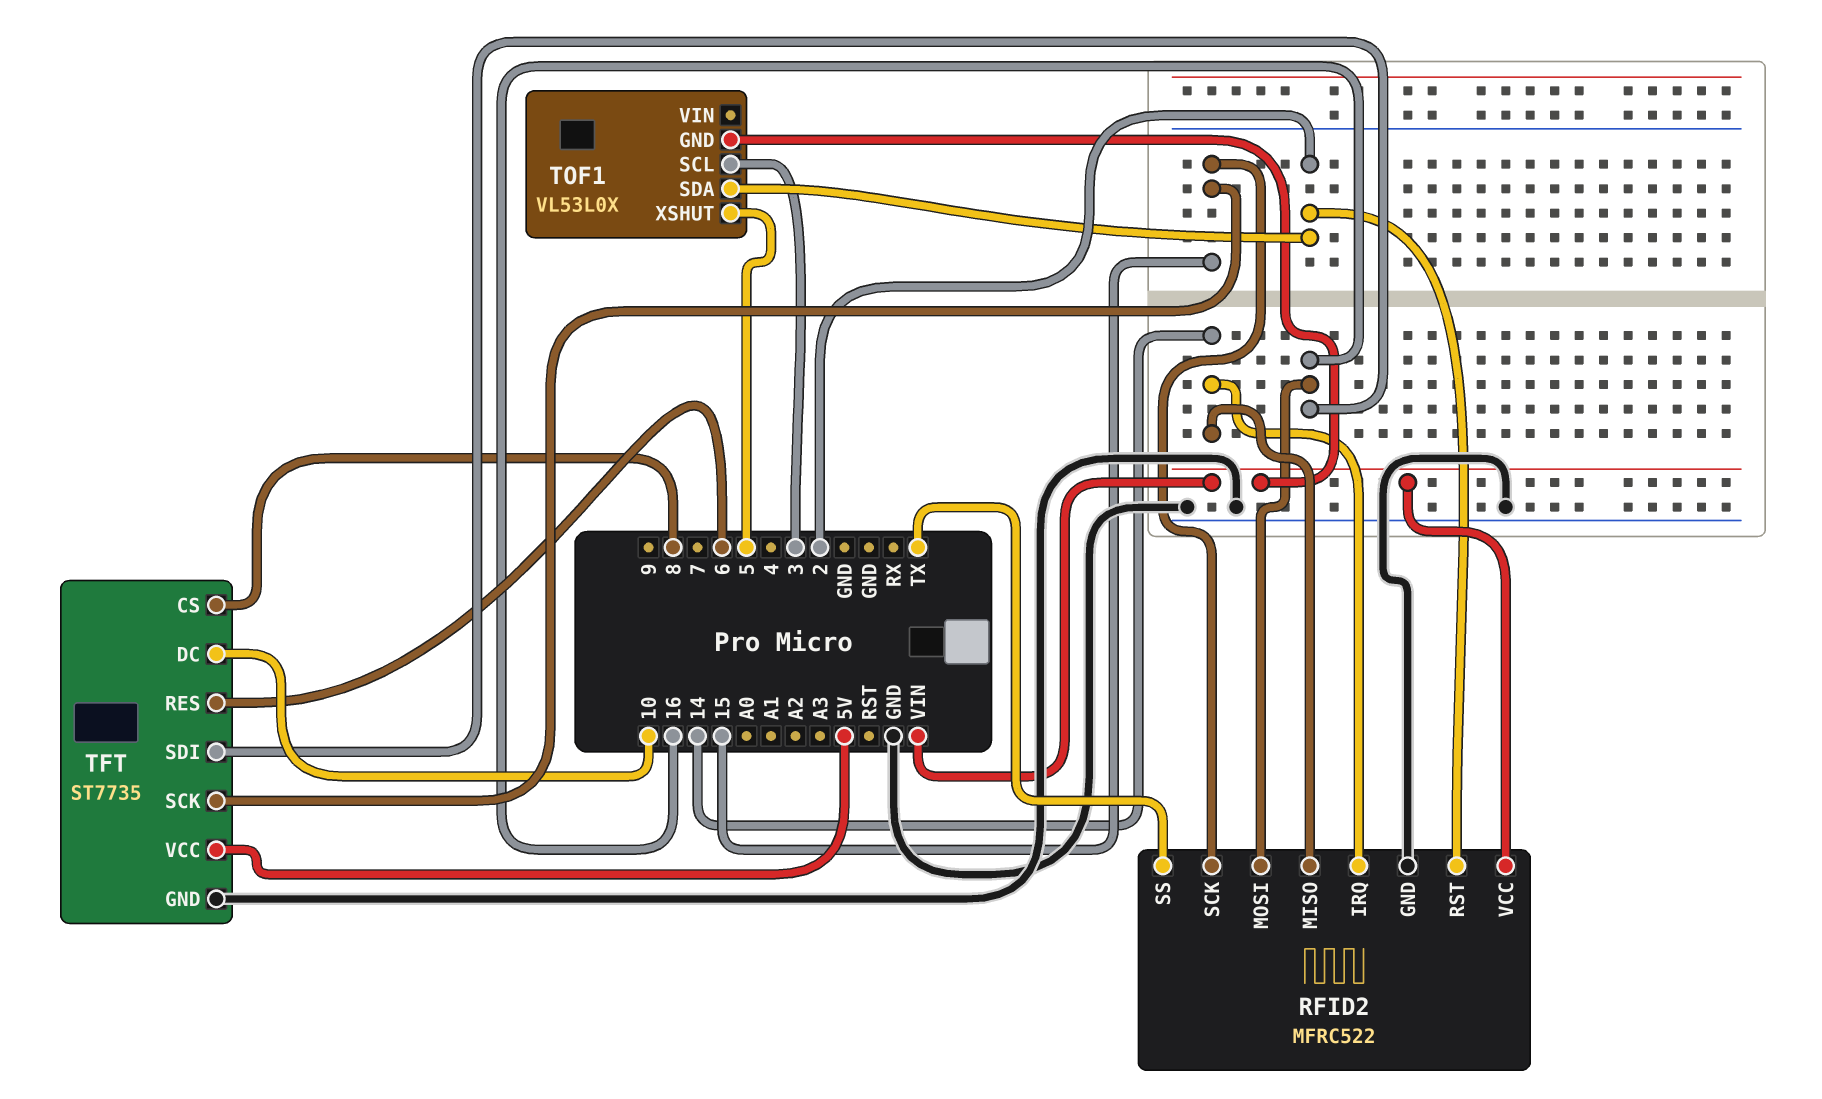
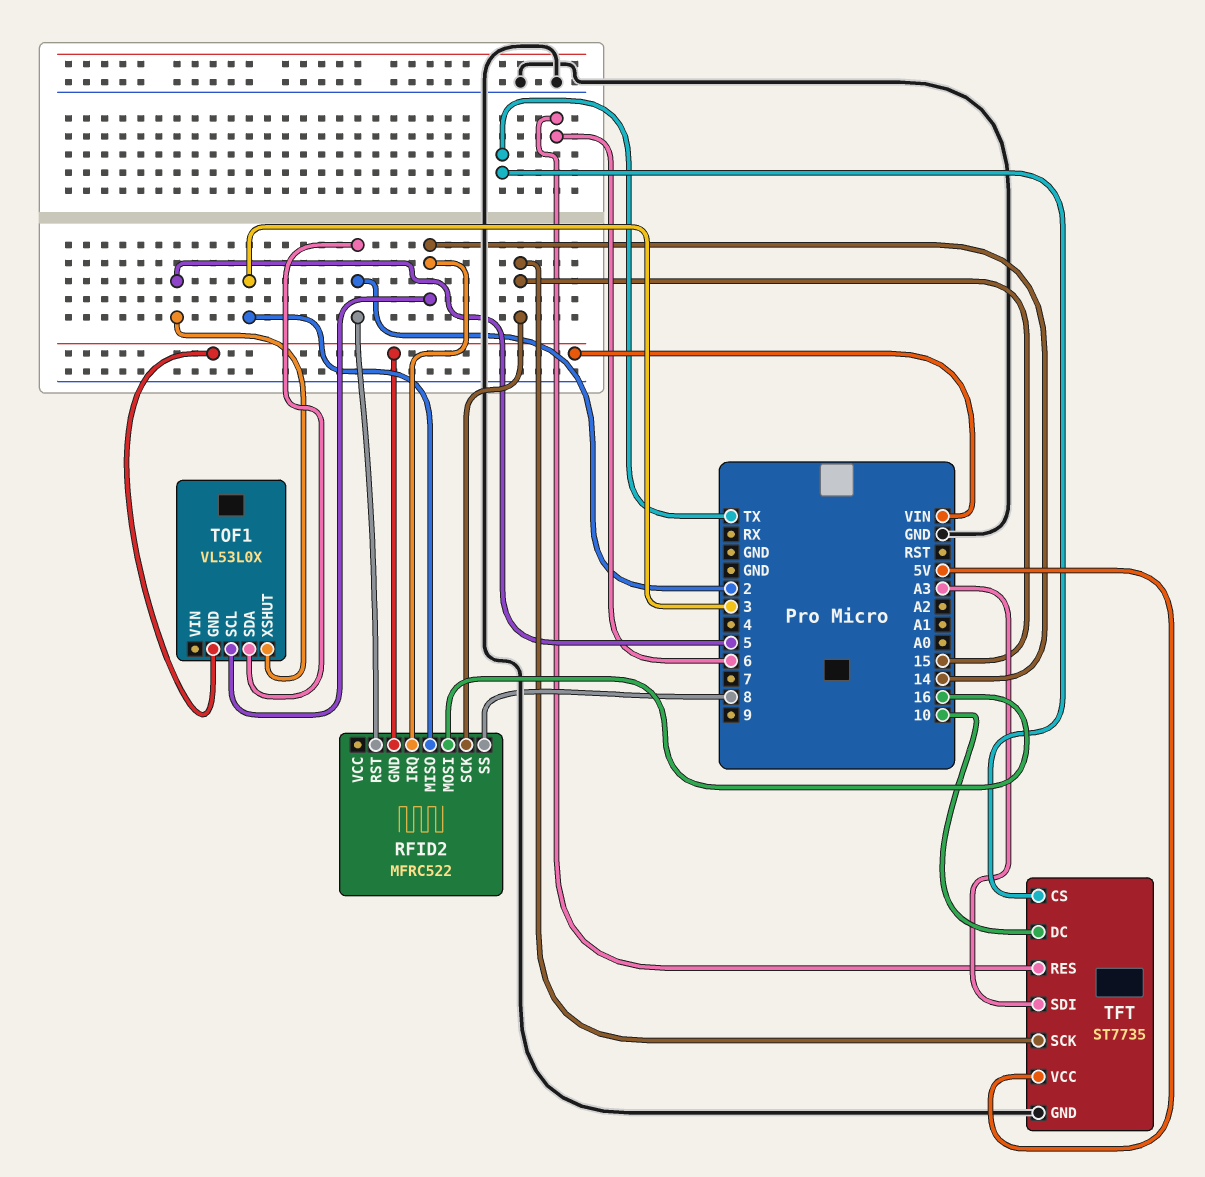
RFID2 pin GND: GND -> VIN
RFID2 pin MISO: 14 -> 3
RFID2 pin SS: TX -> 8
RFID2 pin VCC: VIN -> none
TFT pin CS: 8 -> TX
TFT pin SDI: 16 -> A3
TOF1 pin SCL: 3 -> 14

